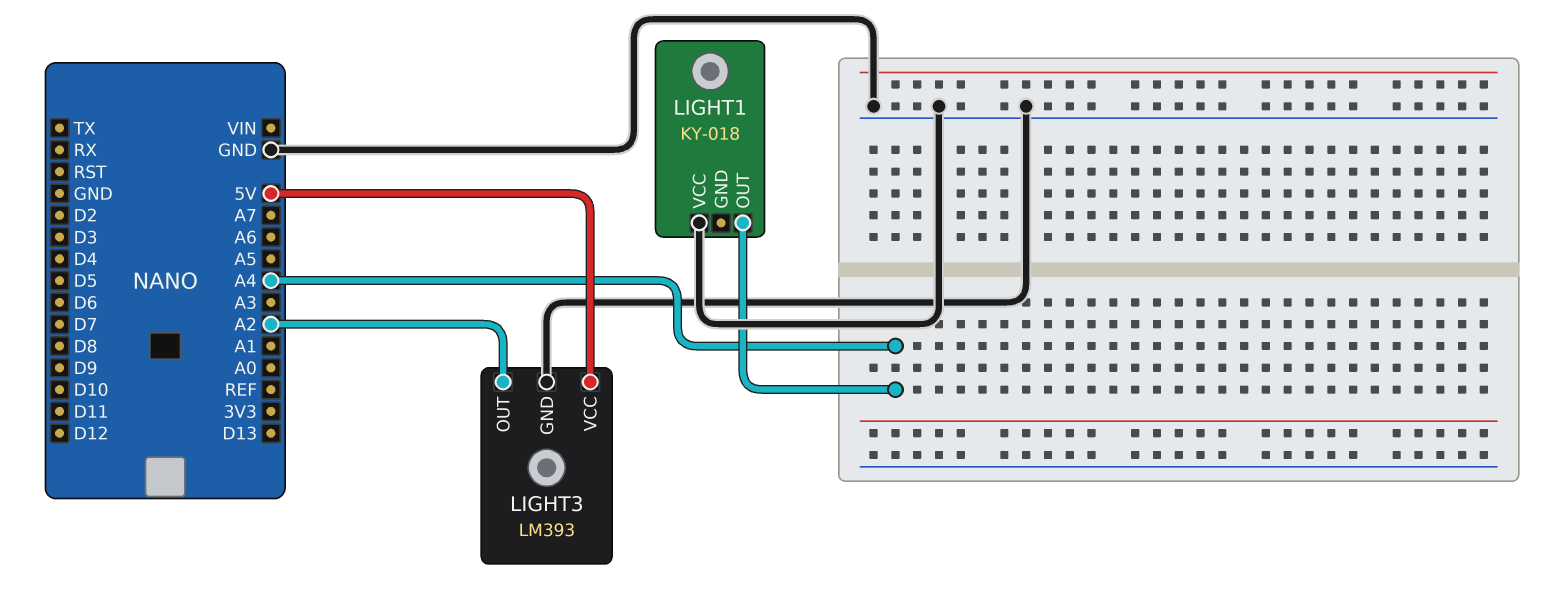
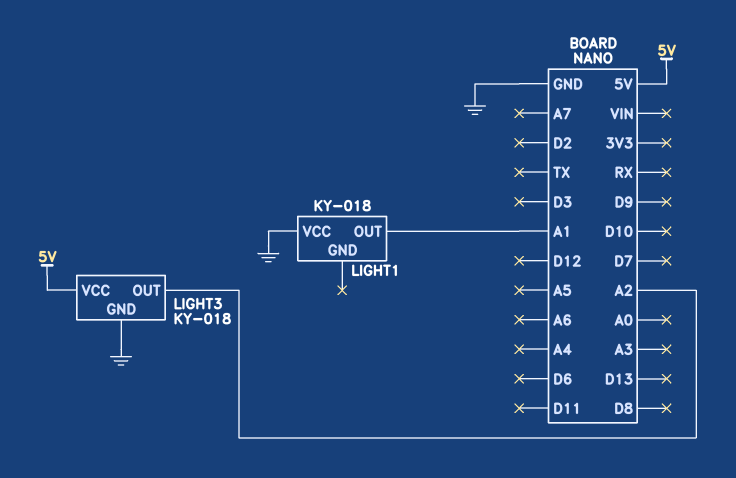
LIGHT1 pin OUT: A4 -> A1
LIGHT3: LM393 -> KY-018

